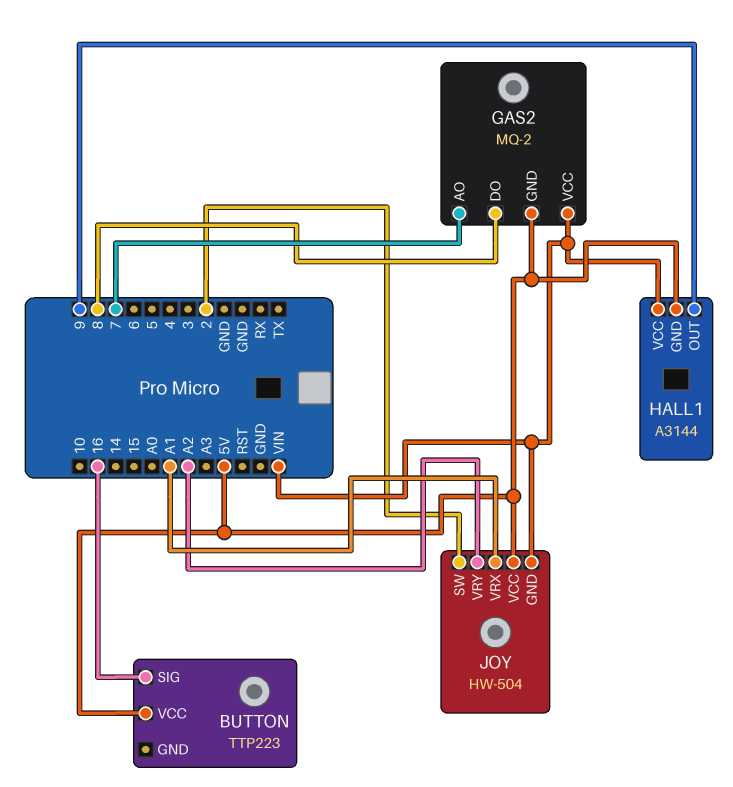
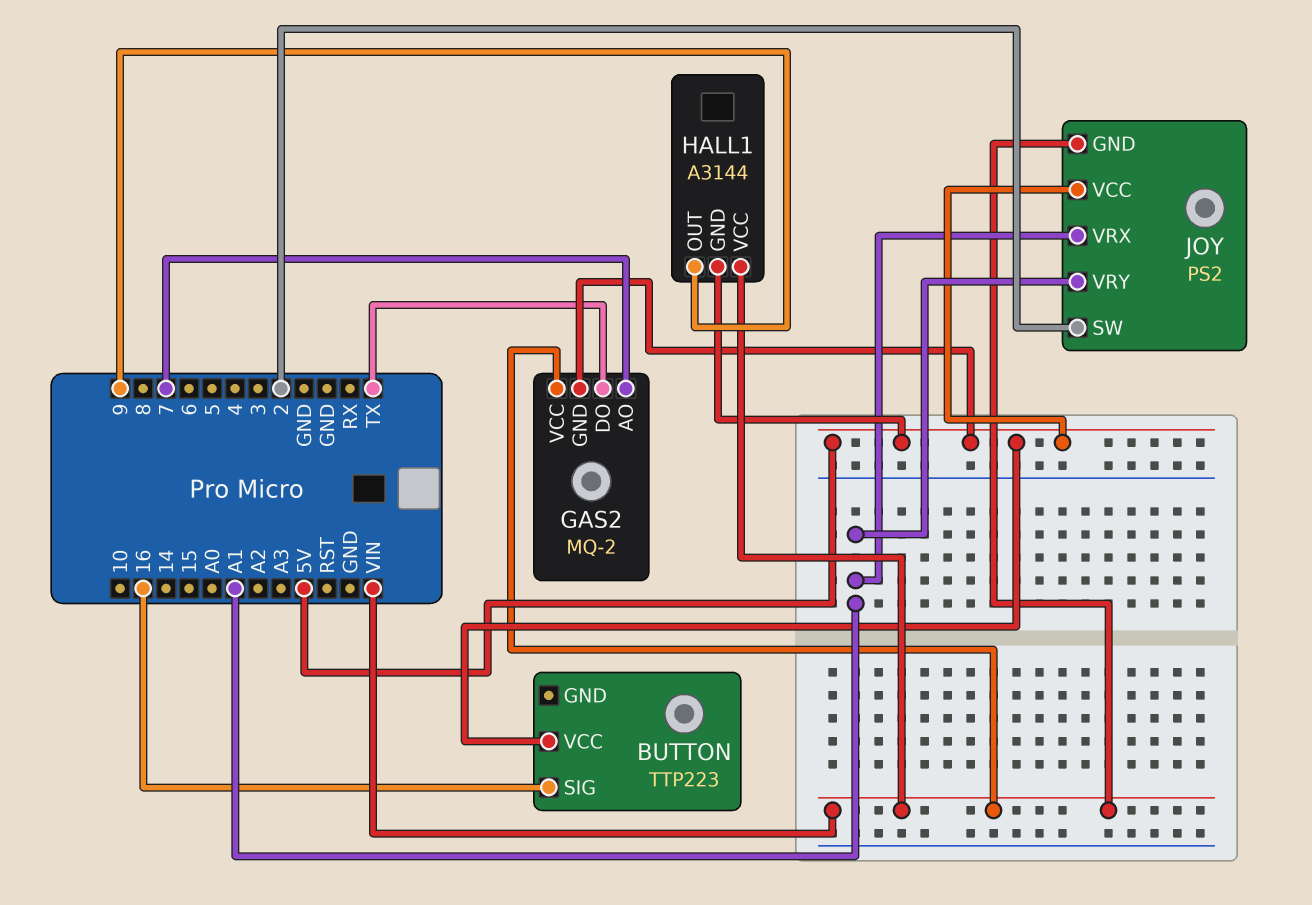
GAS2 pin DO: 8 -> TX
JOY: HW-504 -> PS2
JOY pin VRY: A2 -> A1

